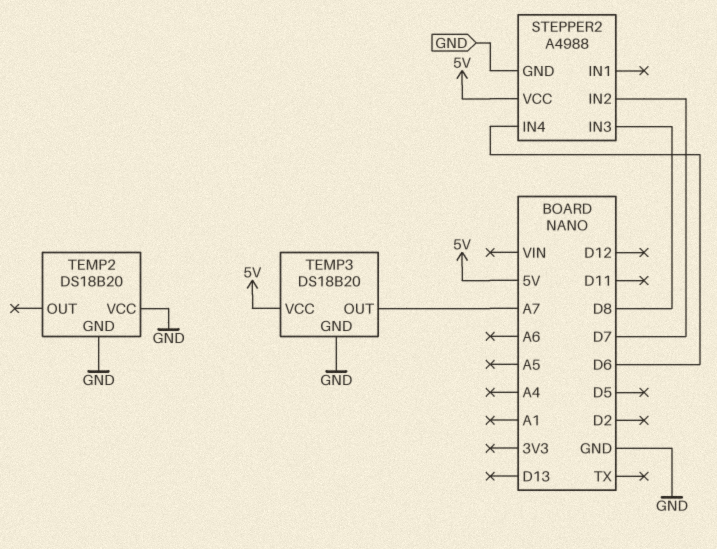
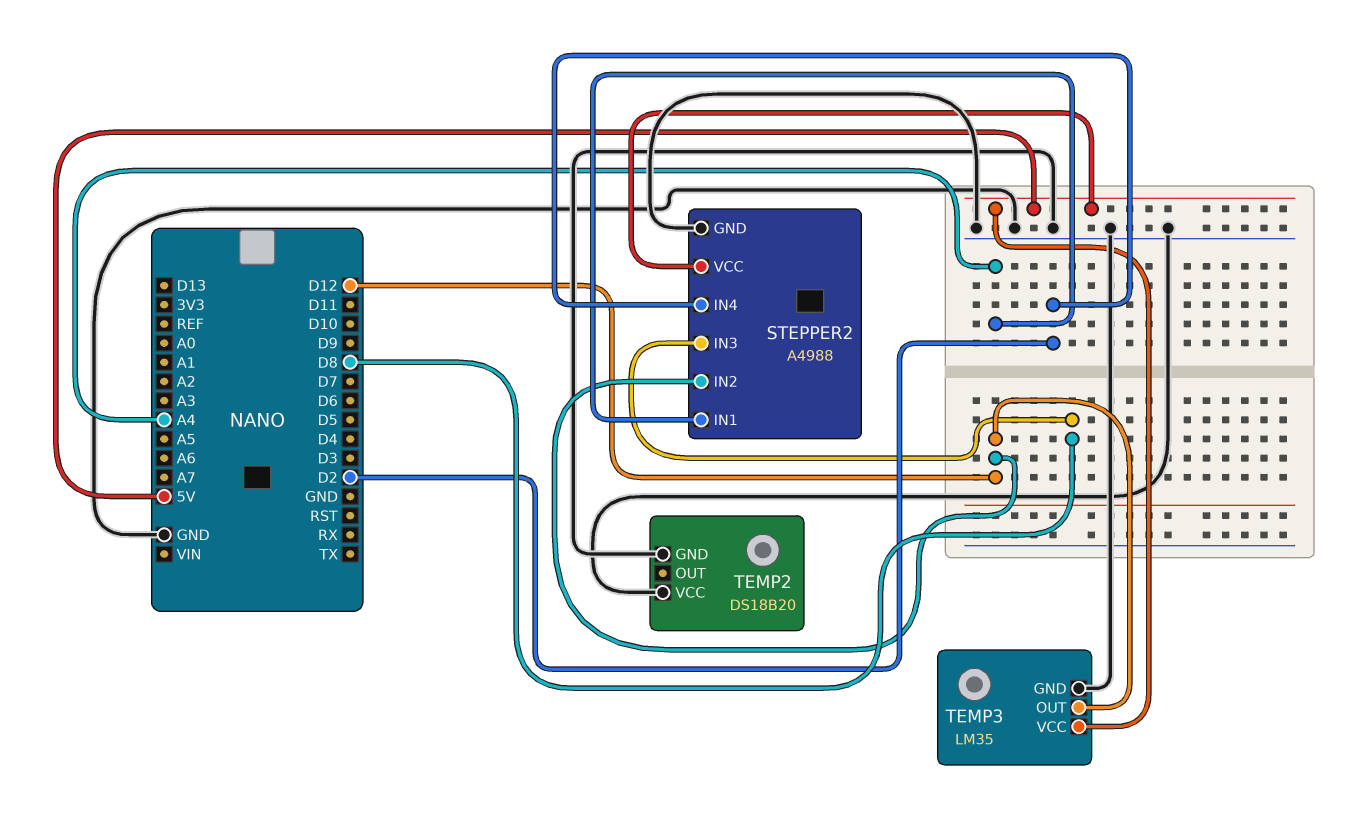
STEPPER2 pin IN1: none -> A4
STEPPER2 pin IN2: D7 -> D12
STEPPER2 pin IN4: D6 -> D2
TEMP3: DS18B20 -> LM35
TEMP3 pin OUT: A7 -> D12

